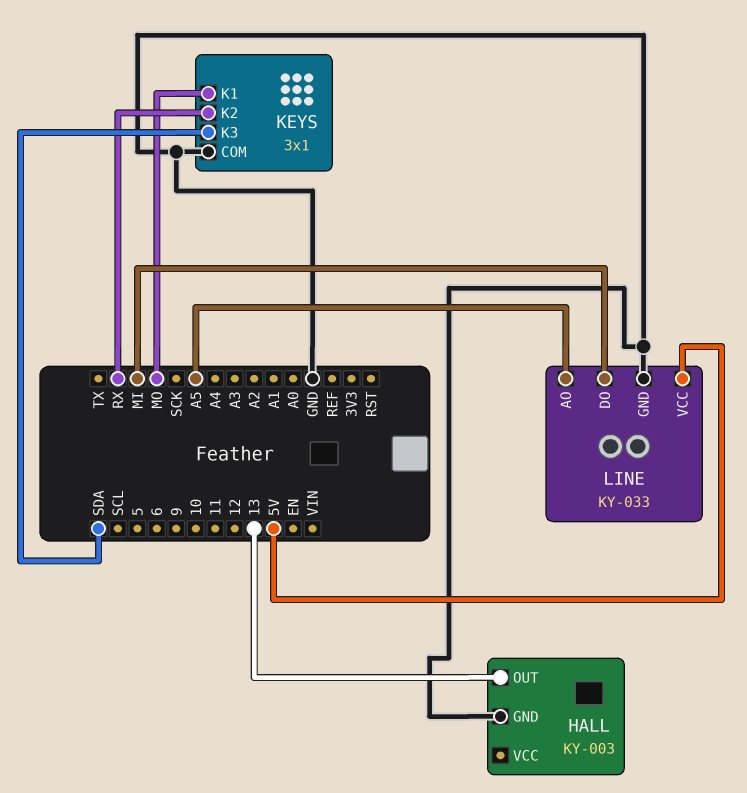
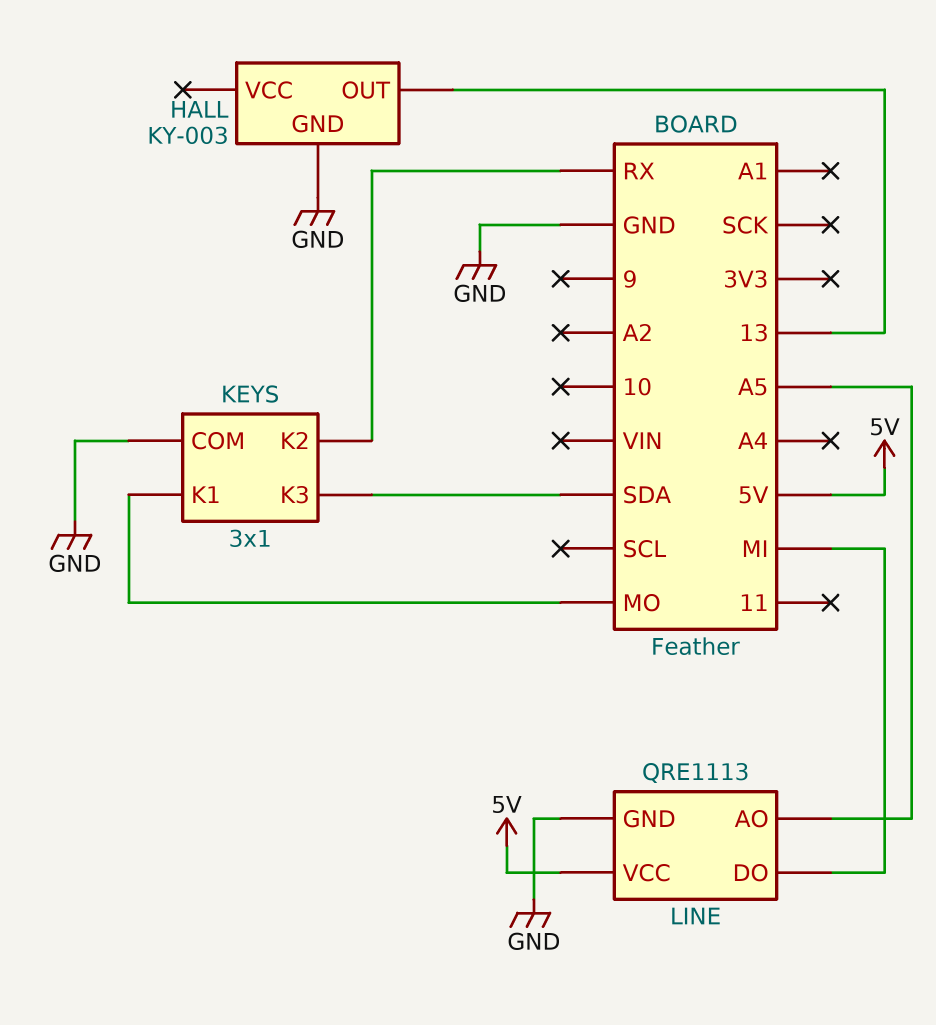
LINE: KY-033 -> QRE1113

